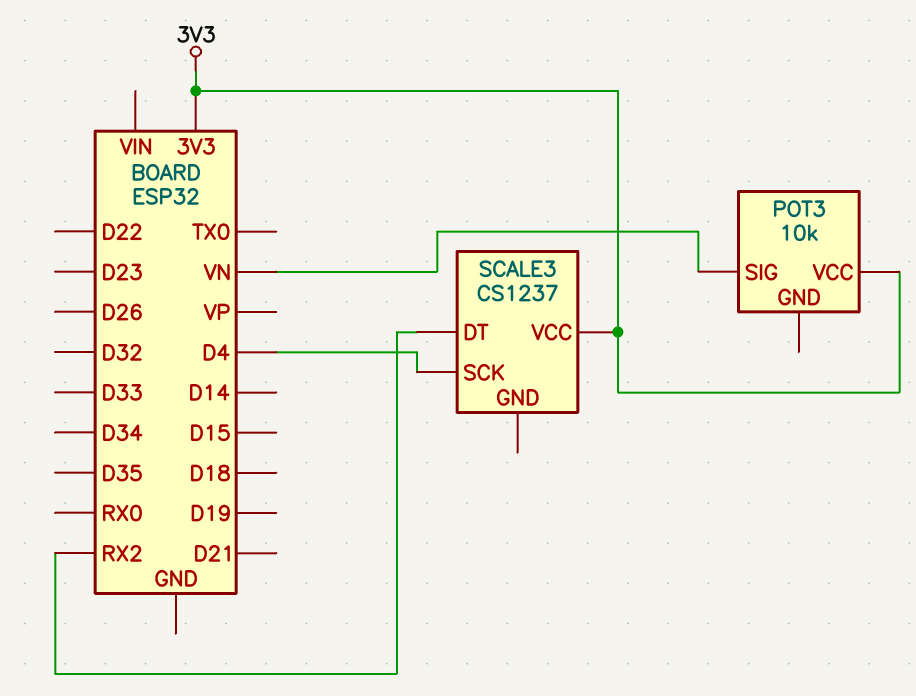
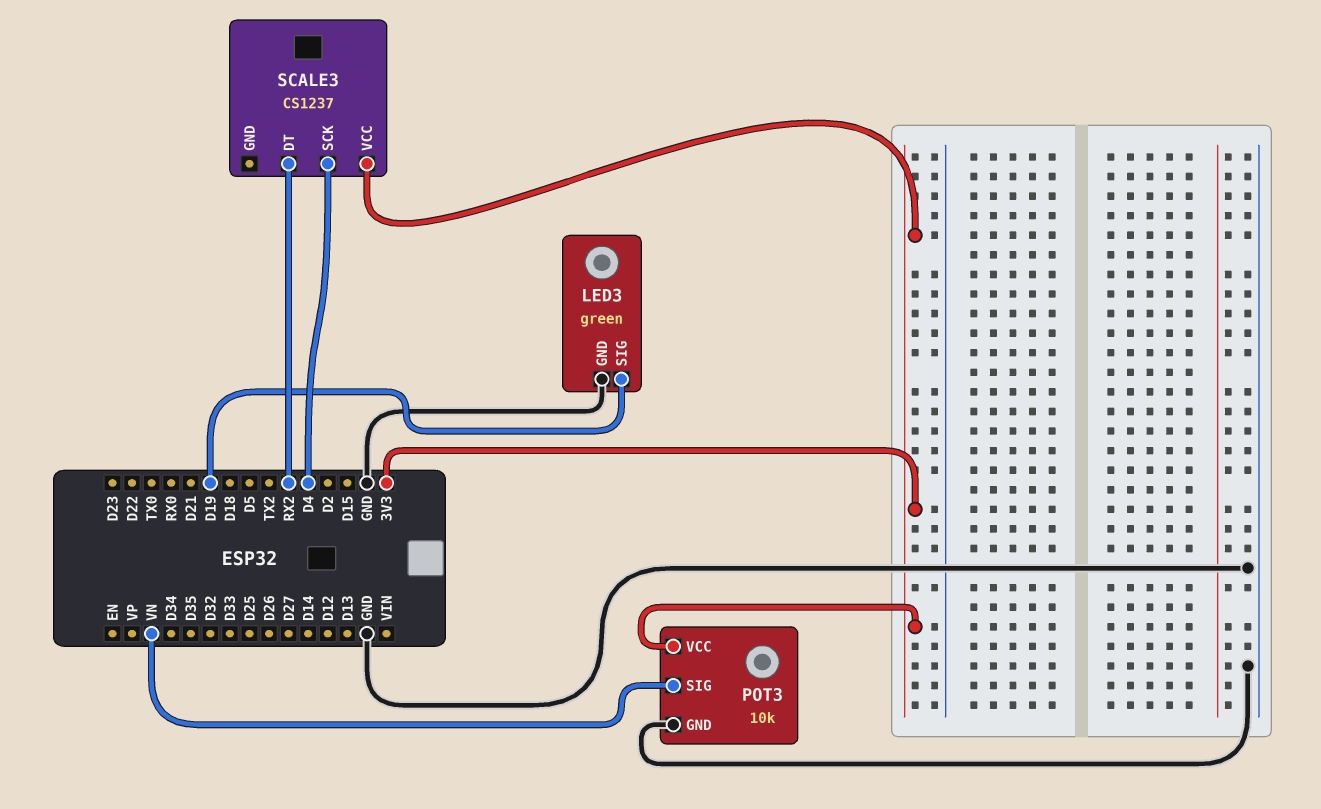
LED3: none -> green
LED3 pin GND: none -> GND
LED3 pin SIG: none -> D19
POT3 pin GND: none -> GND

